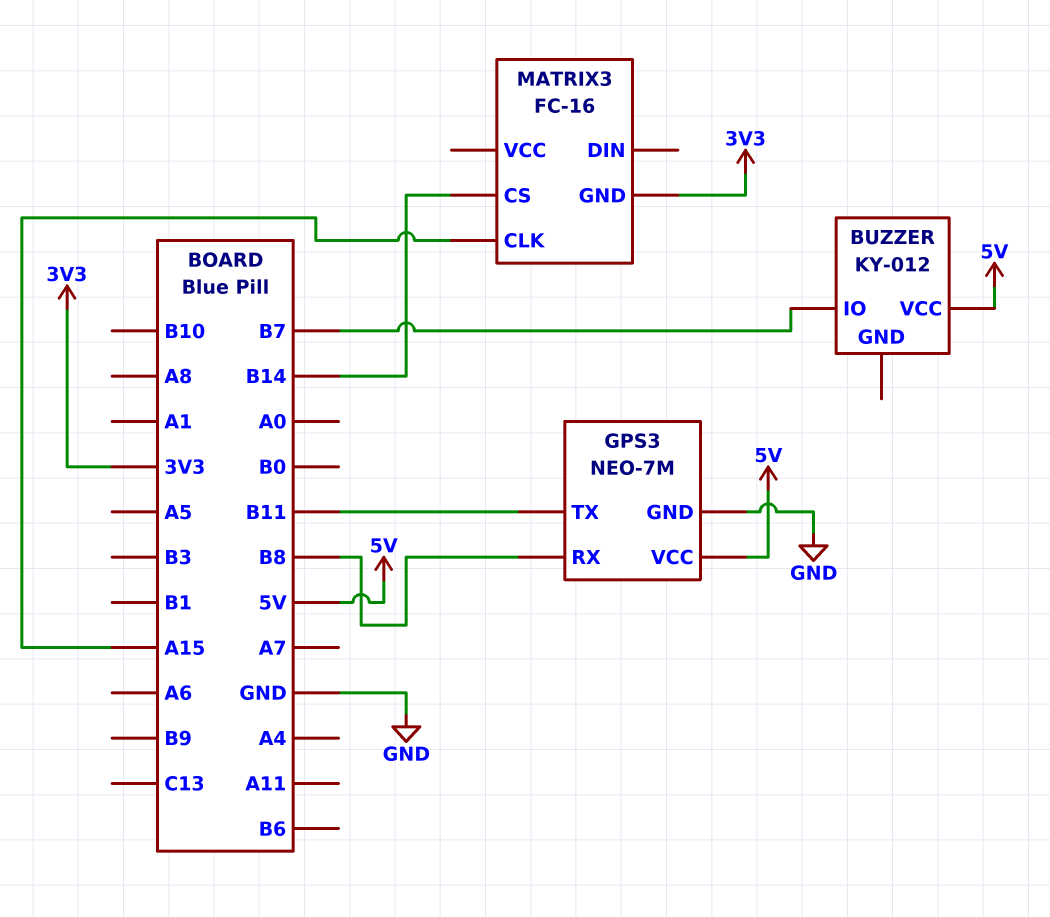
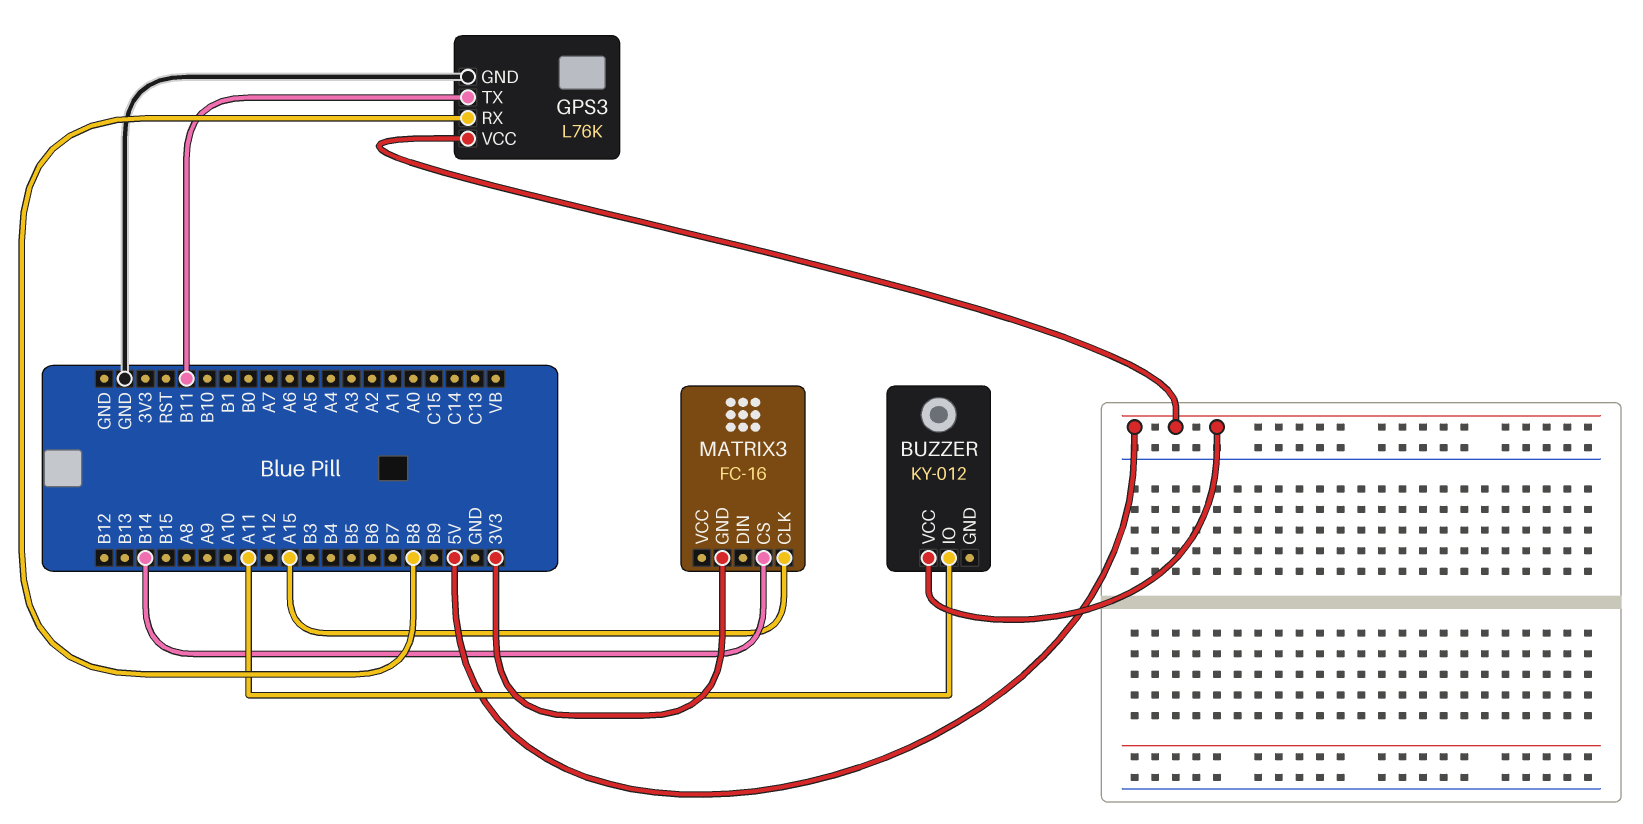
BUZZER pin IO: B7 -> A11
GPS3: NEO-7M -> L76K

